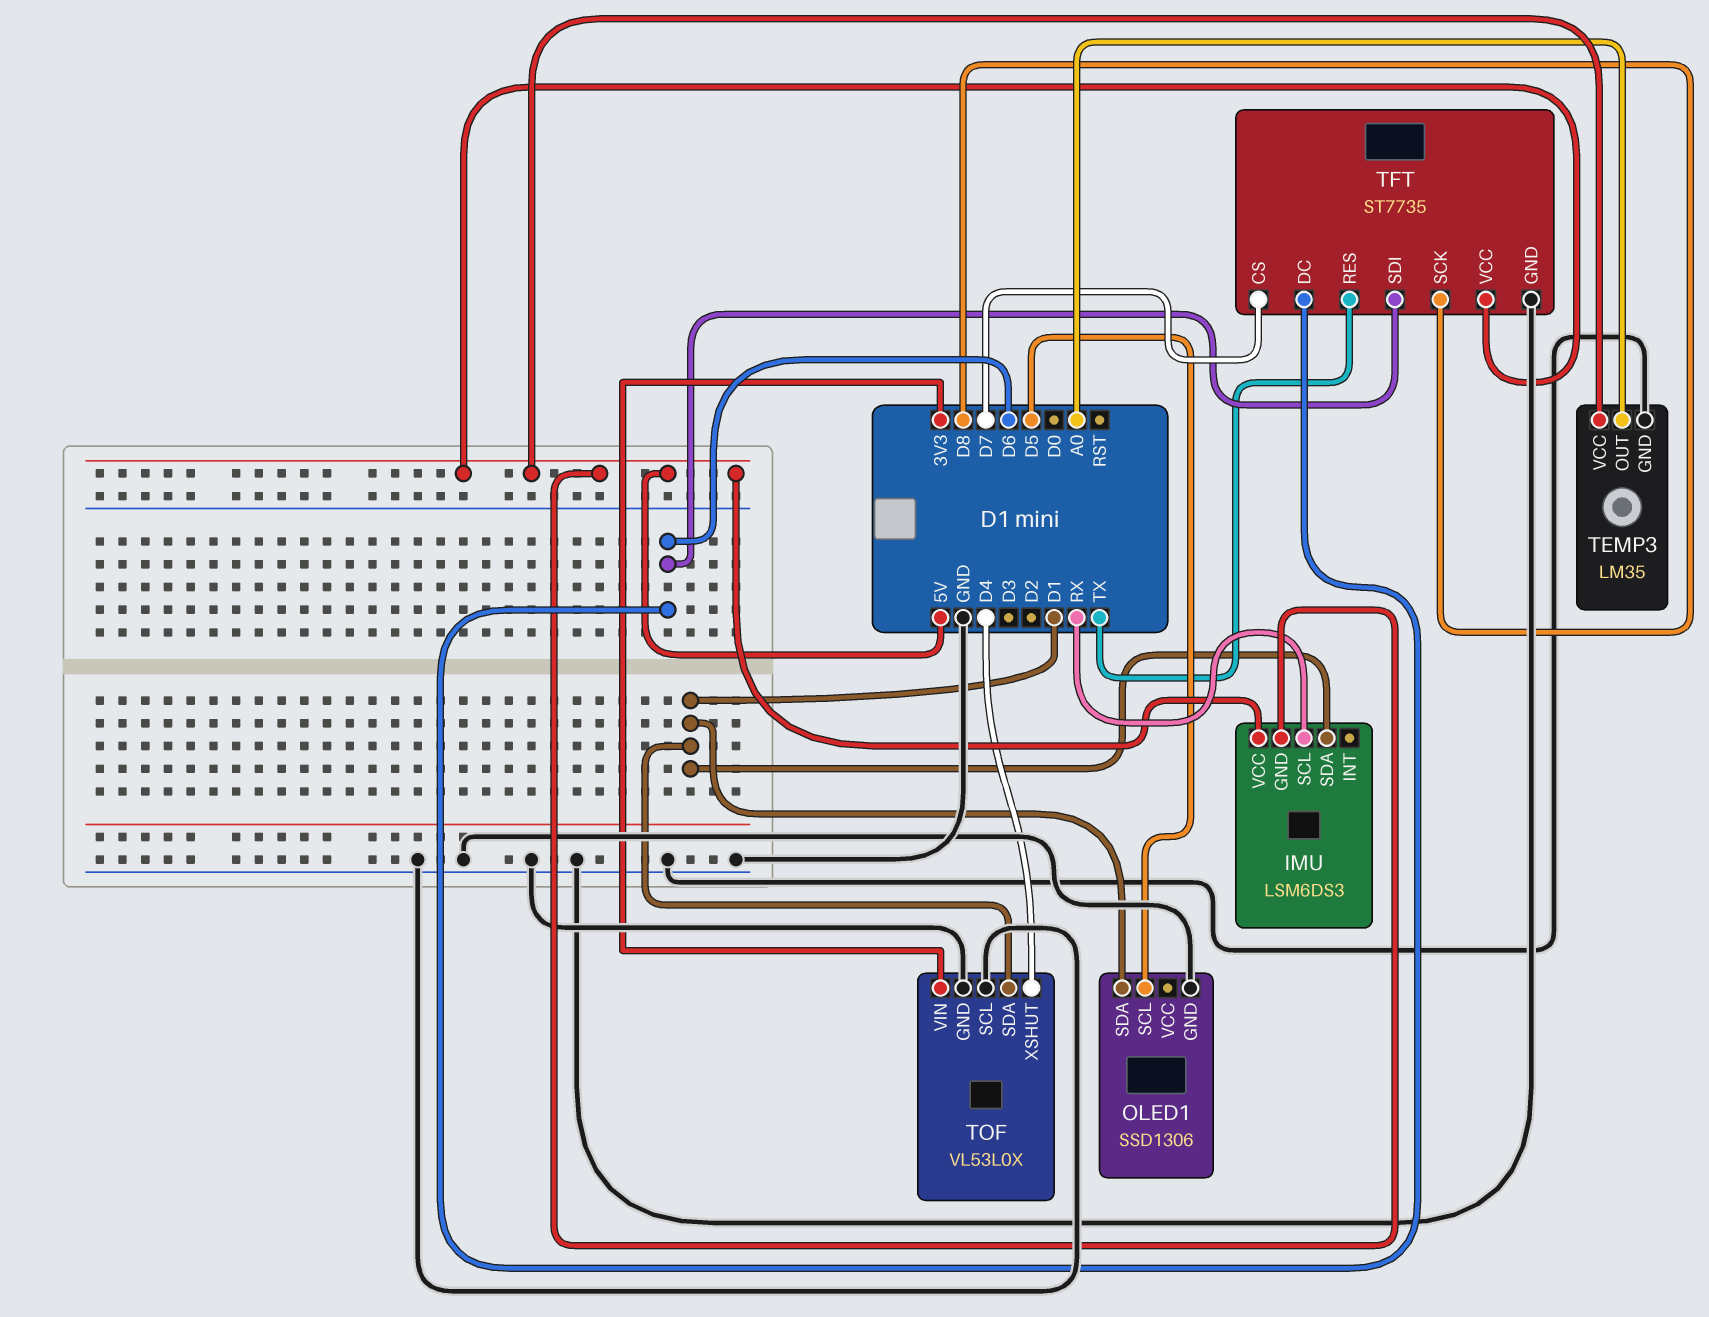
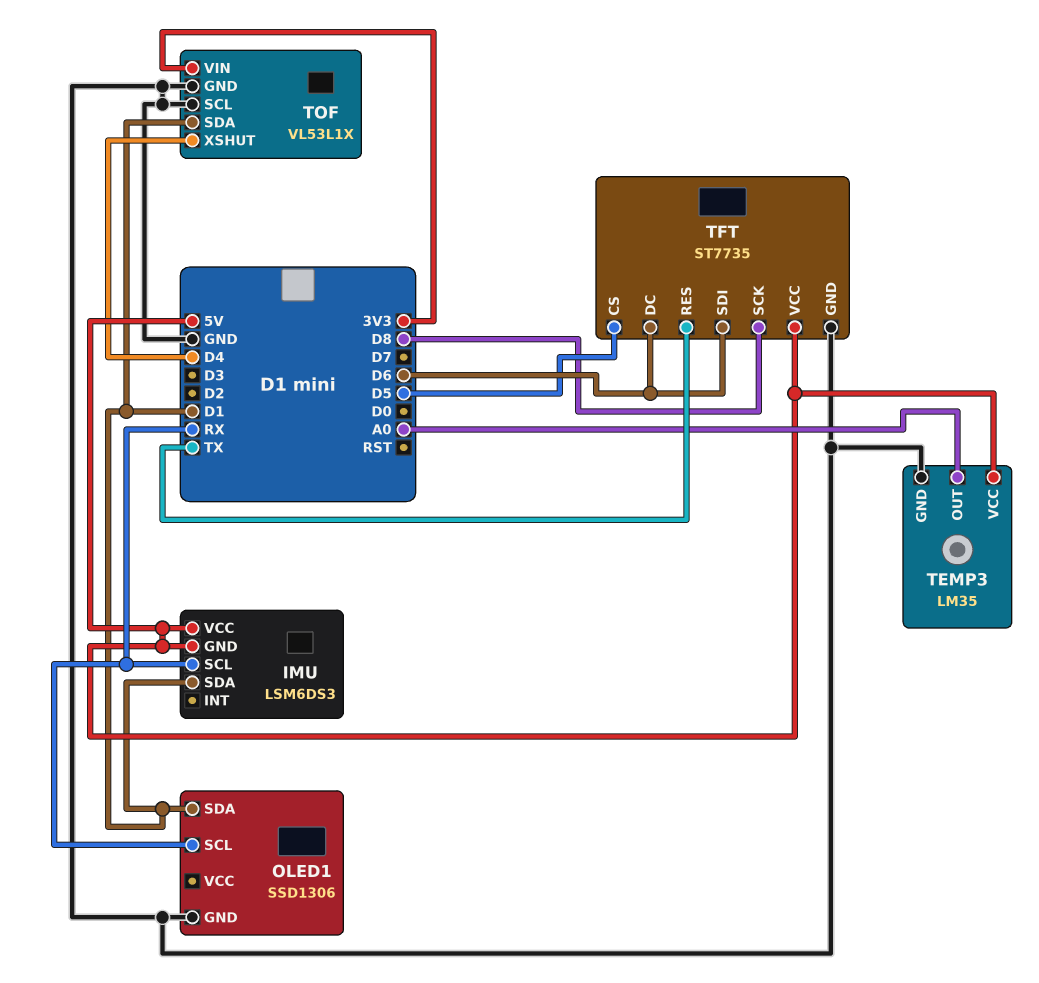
OLED1 pin SCL: D5 -> RX
TFT pin CS: D7 -> D5
TOF: VL53L0X -> VL53L1X

